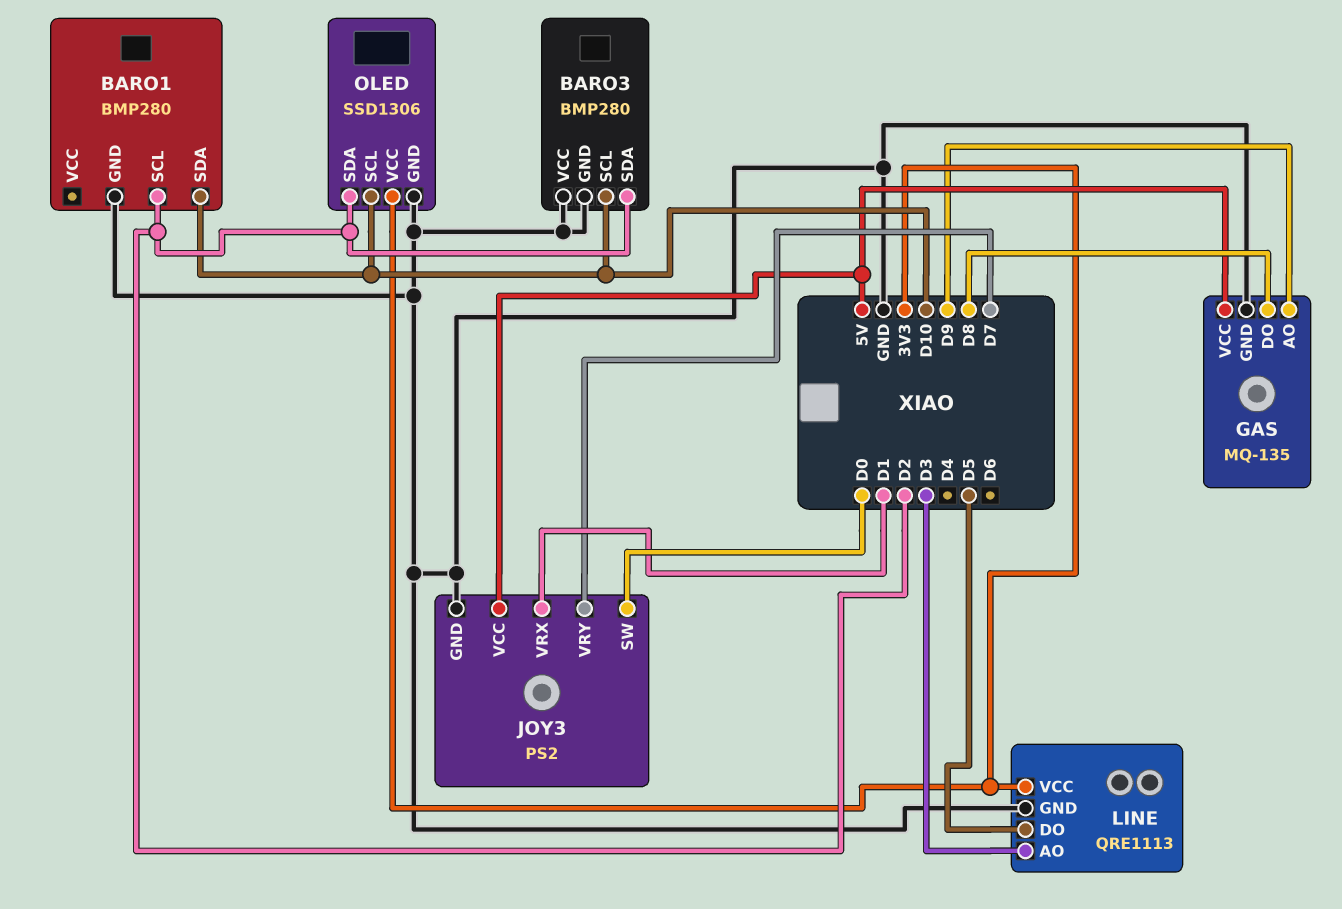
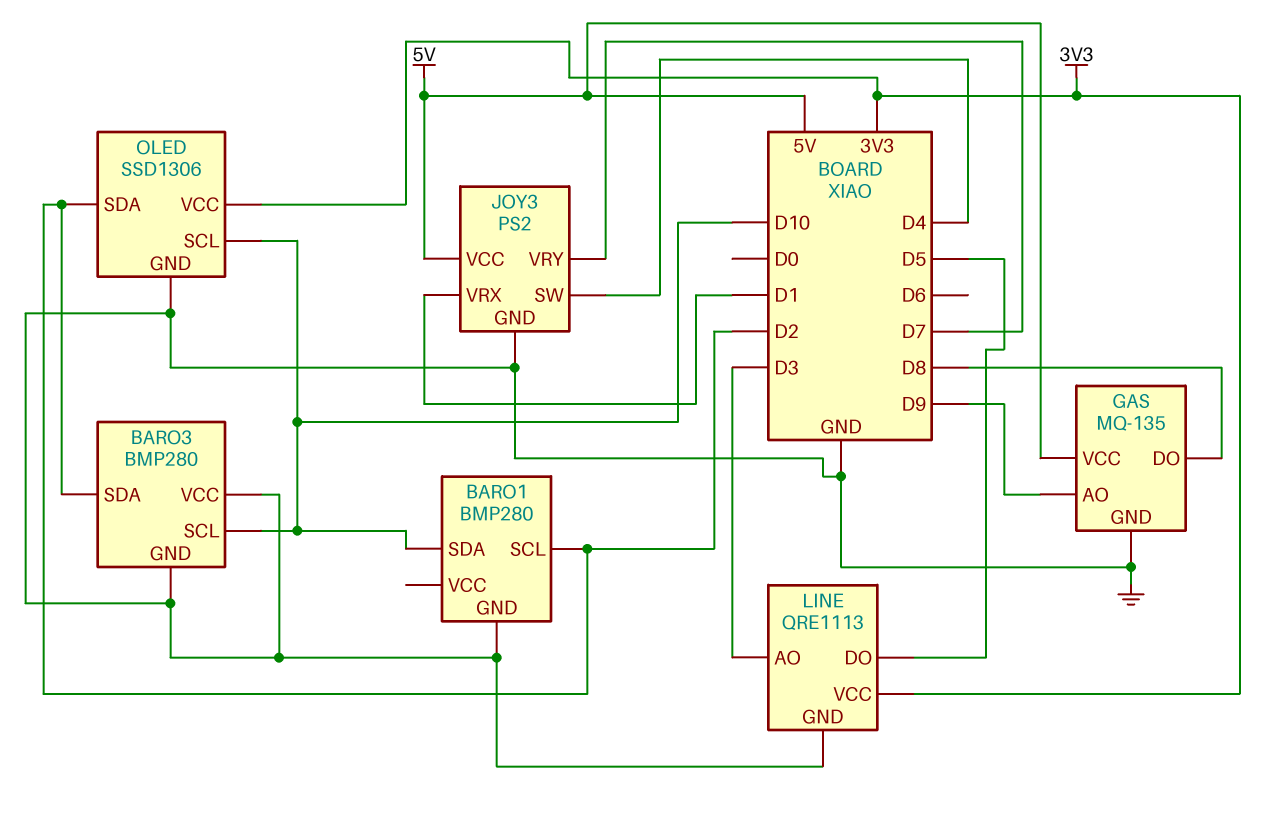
JOY3 pin SW: D0 -> D4

